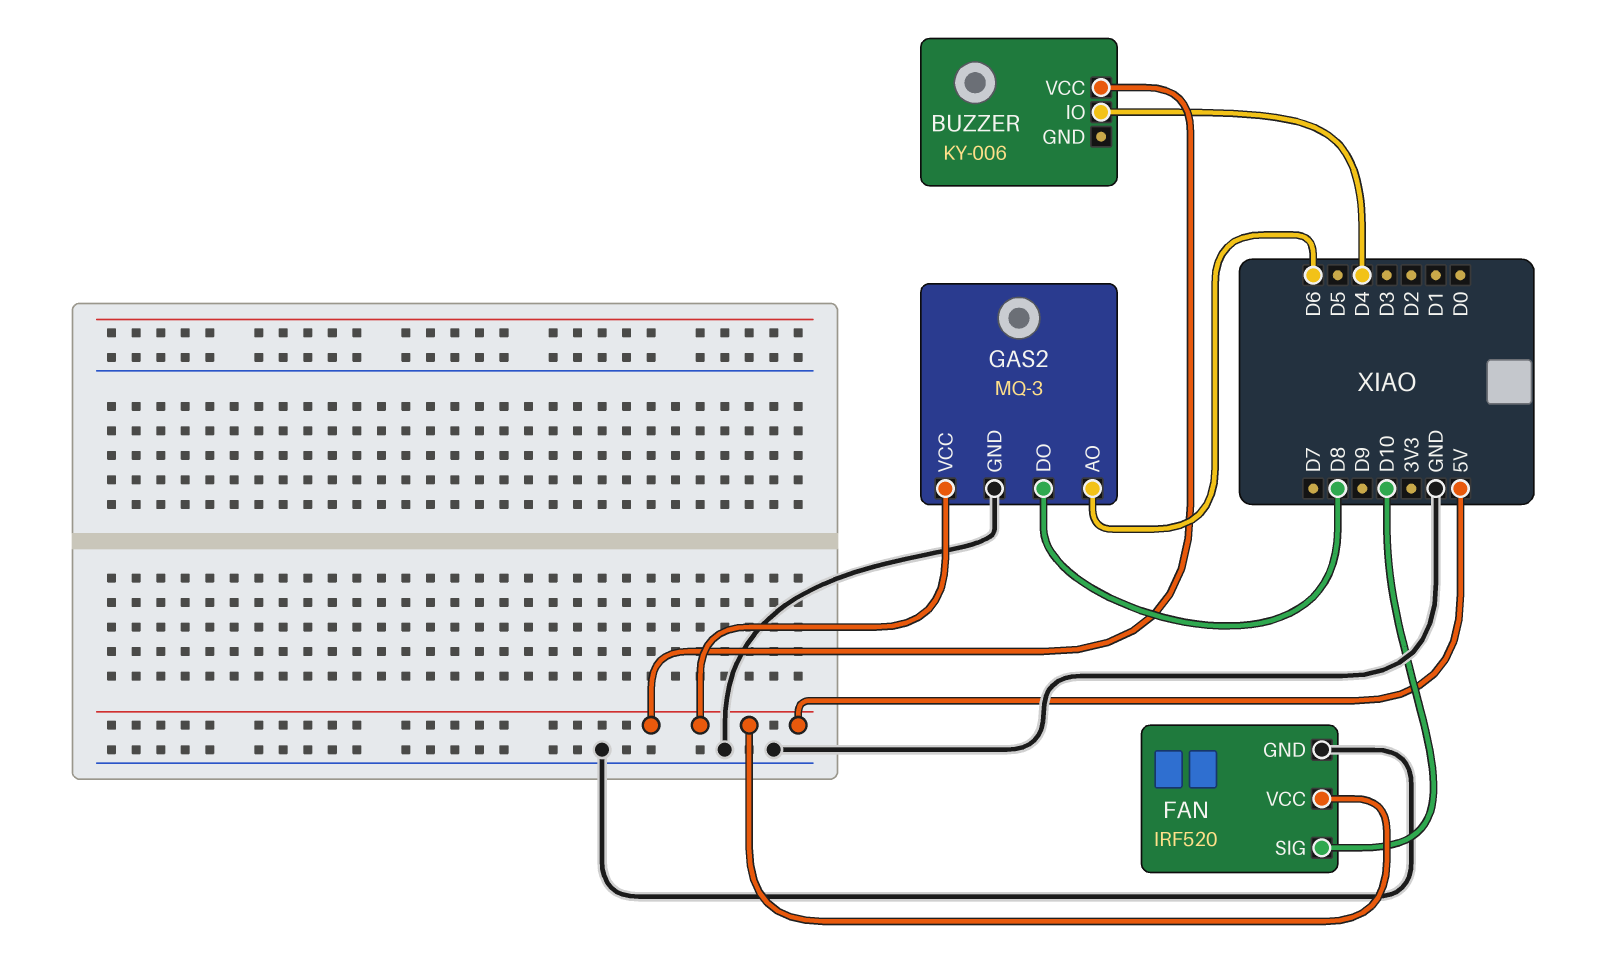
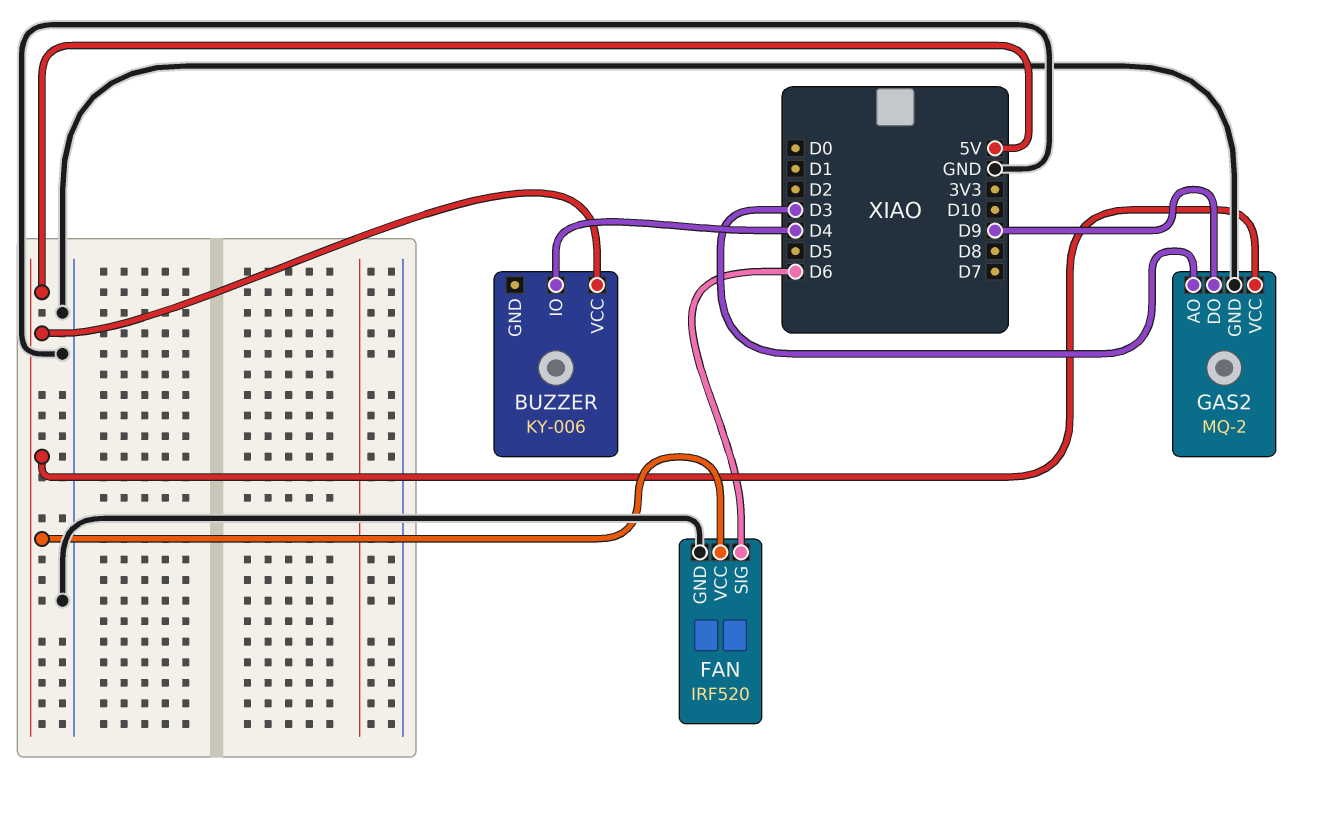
FAN pin SIG: D10 -> D6
GAS2: MQ-3 -> MQ-2
GAS2 pin AO: D6 -> D3
GAS2 pin DO: D8 -> D9

